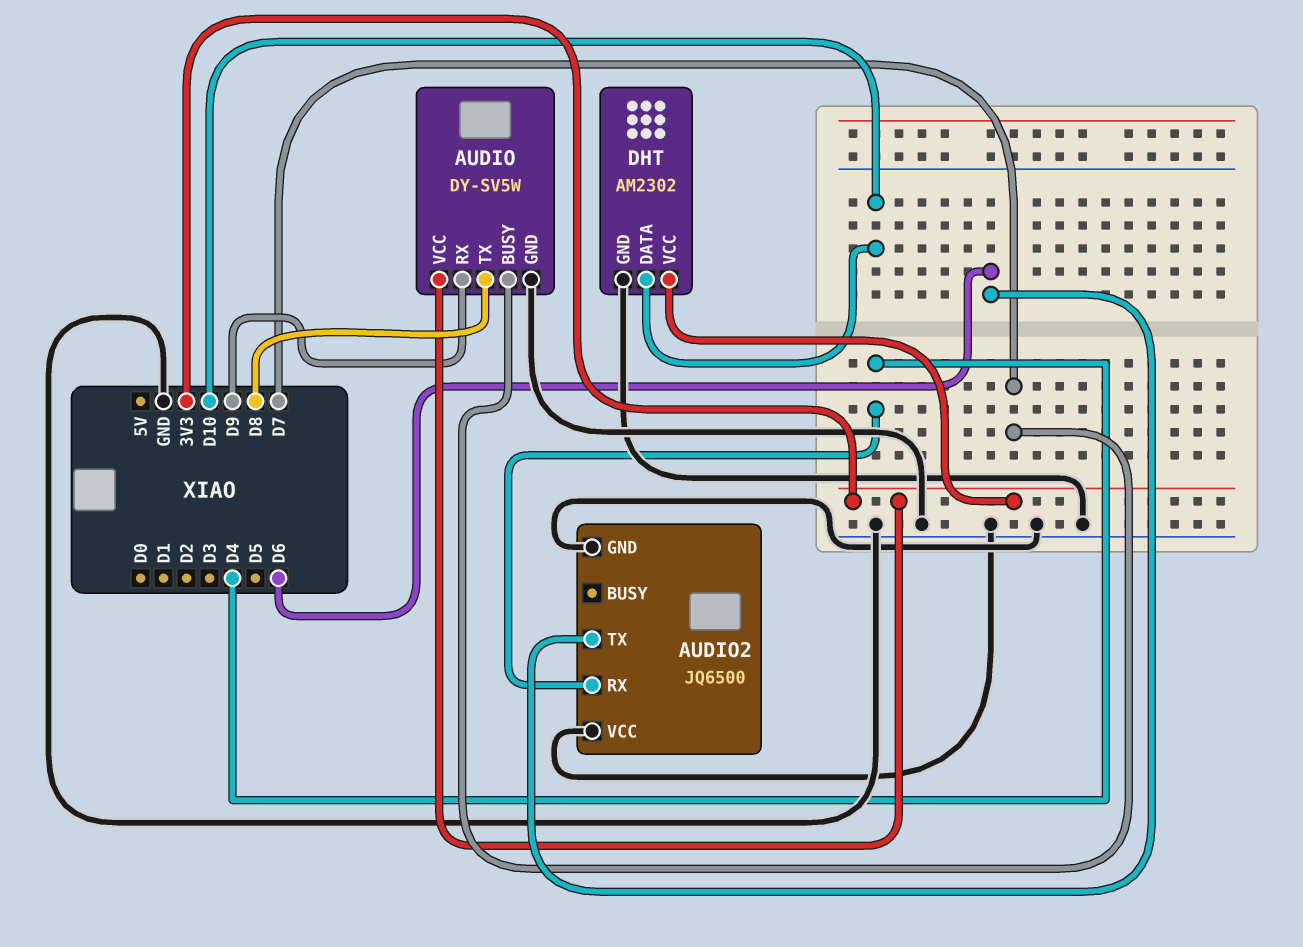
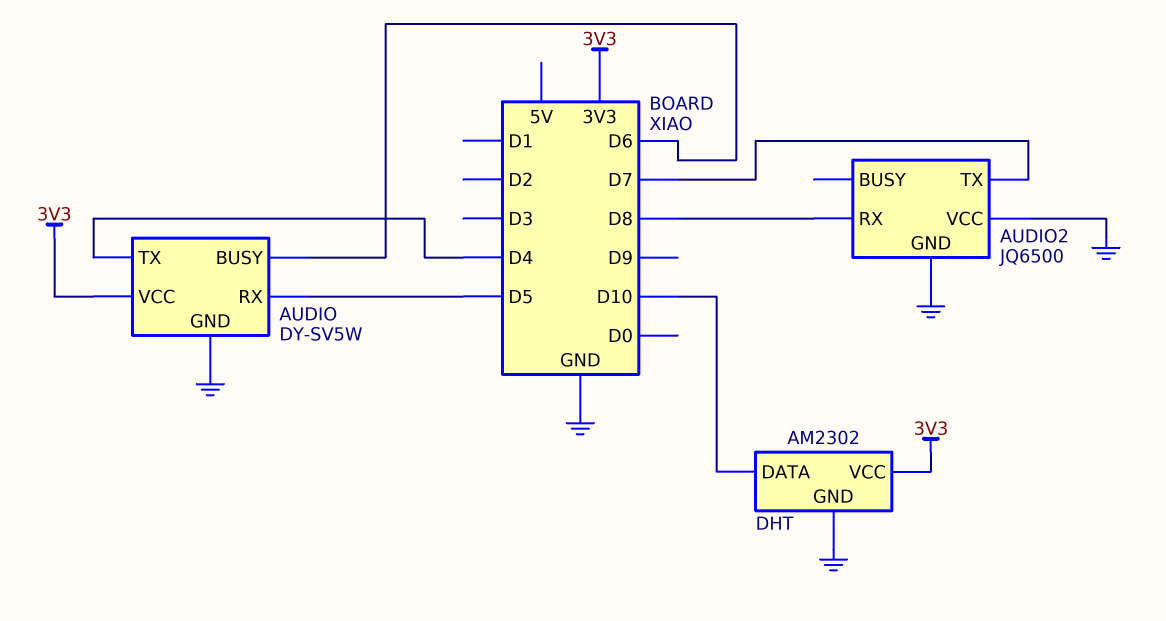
AUDIO pin BUSY: D7 -> D6
AUDIO pin RX: D9 -> D5
AUDIO pin TX: D8 -> D4
AUDIO2 pin RX: D4 -> D8
AUDIO2 pin TX: D6 -> D7

